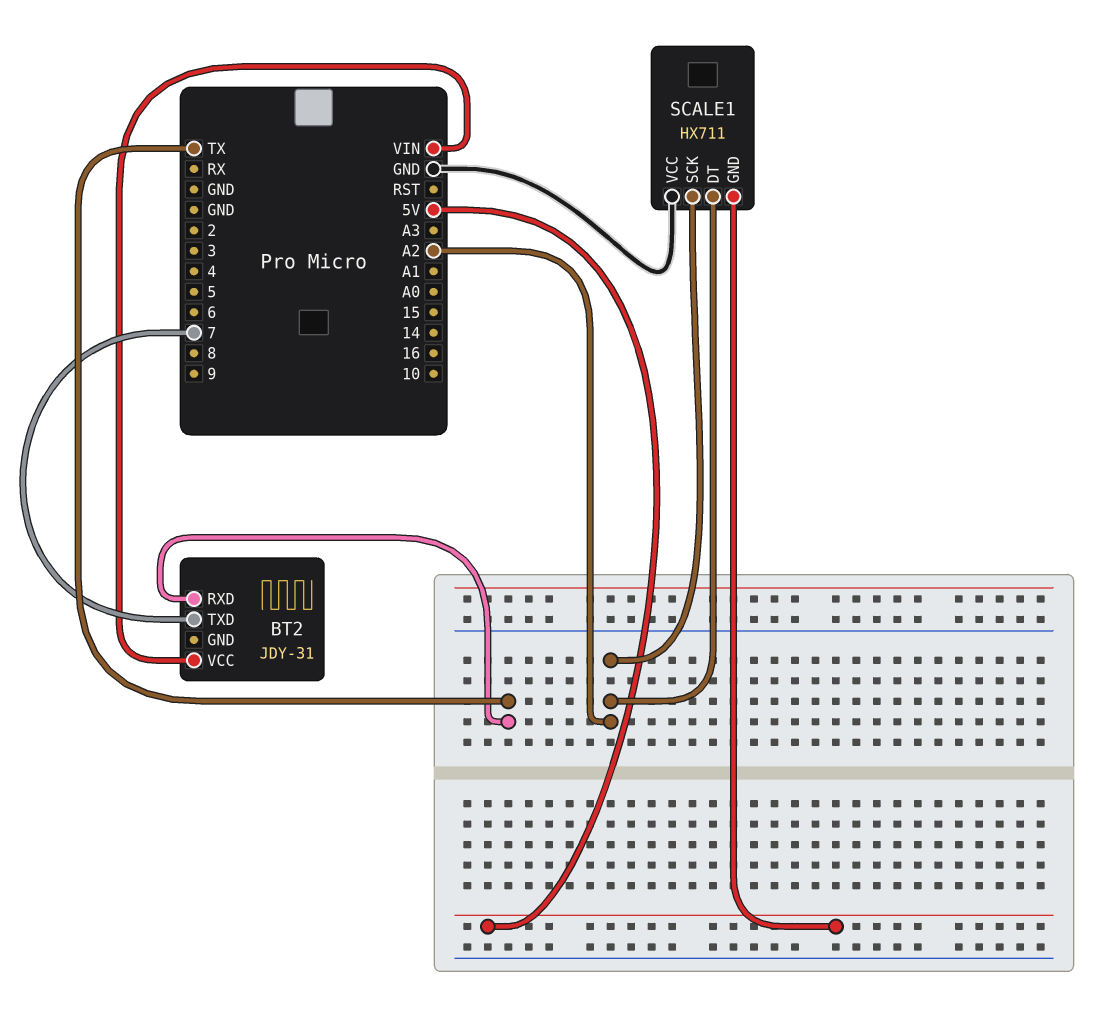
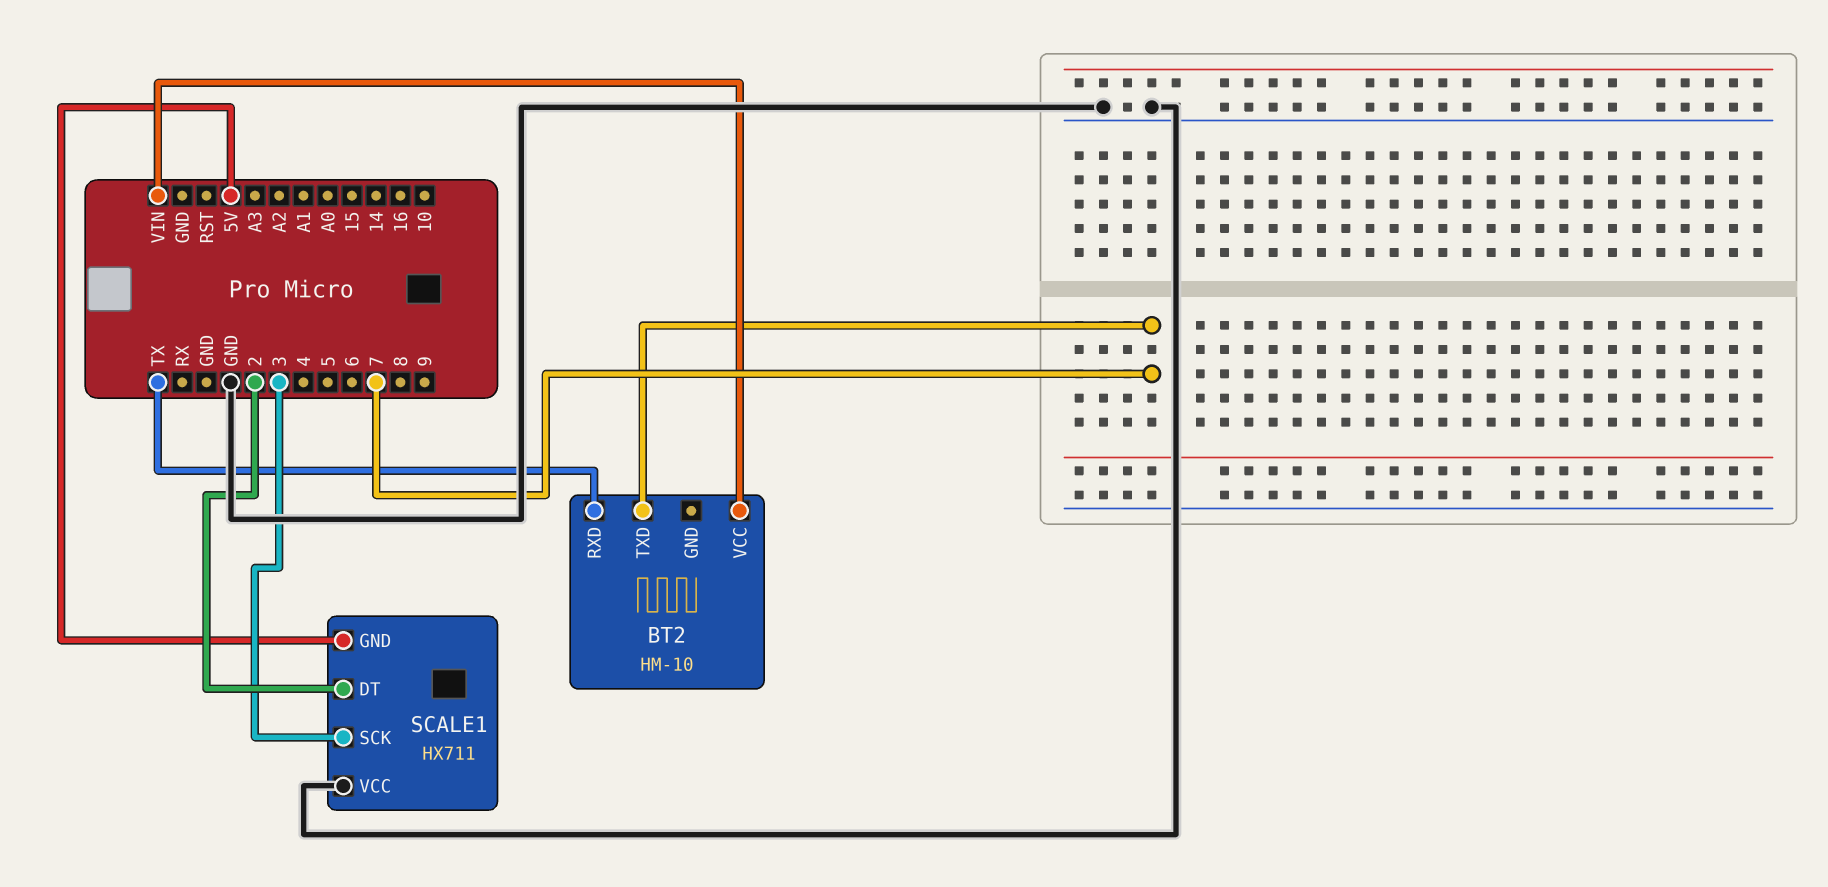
BT2: JDY-31 -> HM-10
SCALE1 pin DT: A2 -> 2
SCALE1 pin SCK: A2 -> 3

